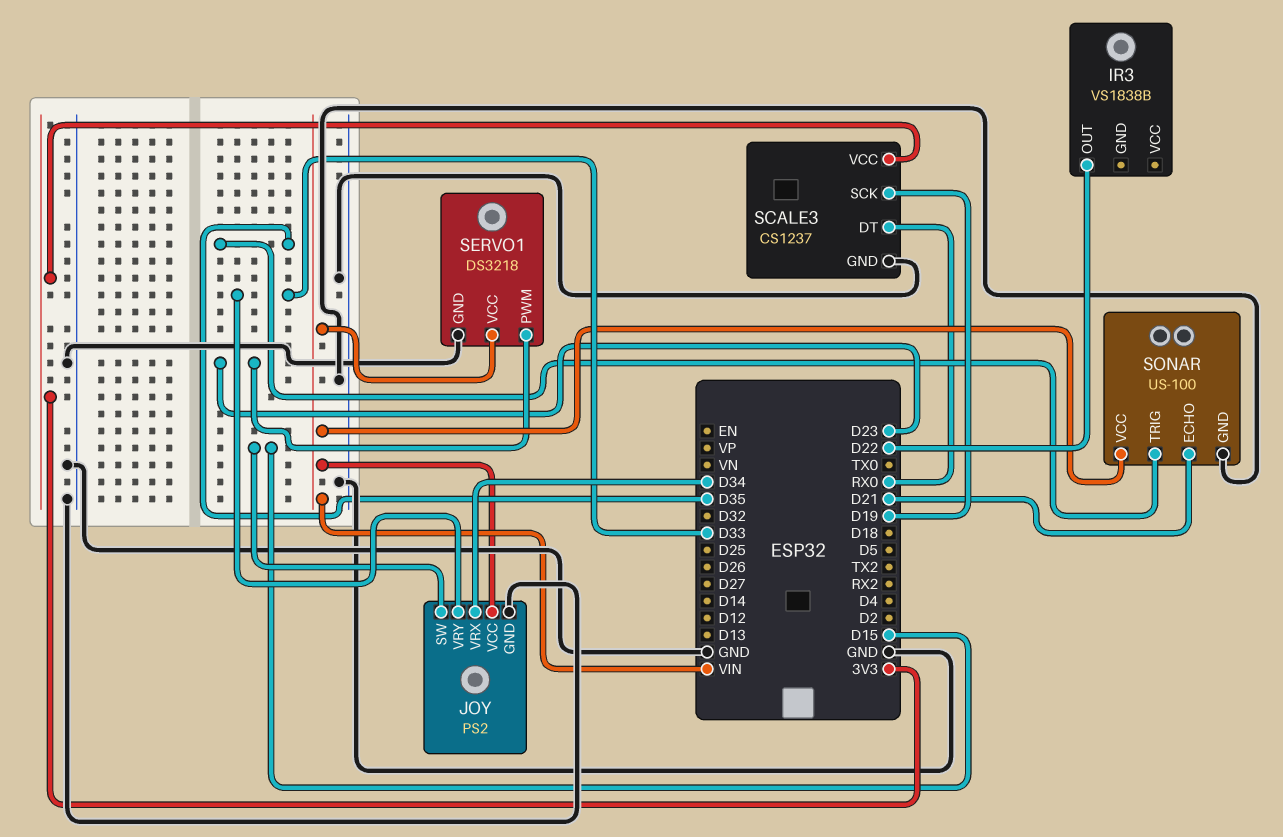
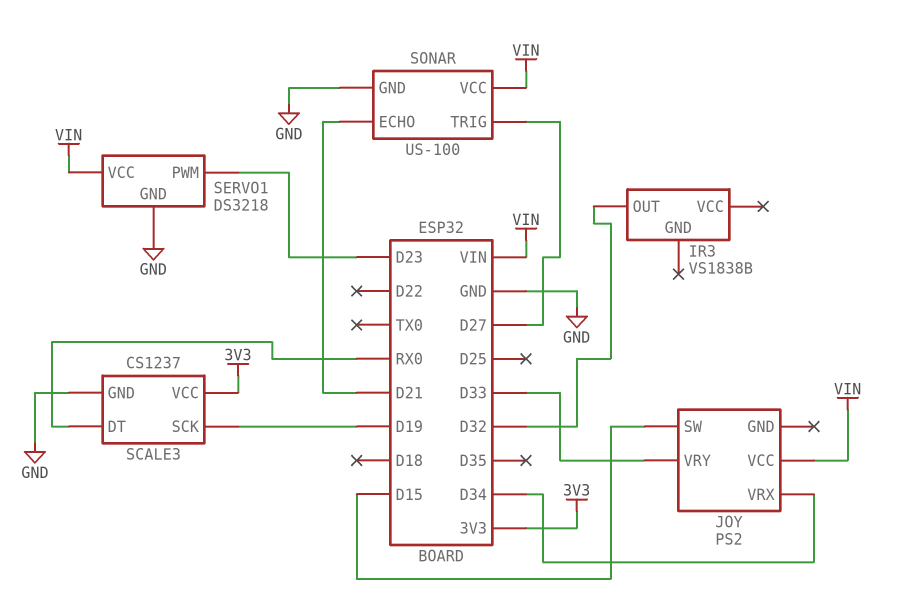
IR3 pin OUT: D22 -> D32
JOY pin GND: GND -> none
SONAR pin TRIG: D35 -> D27

